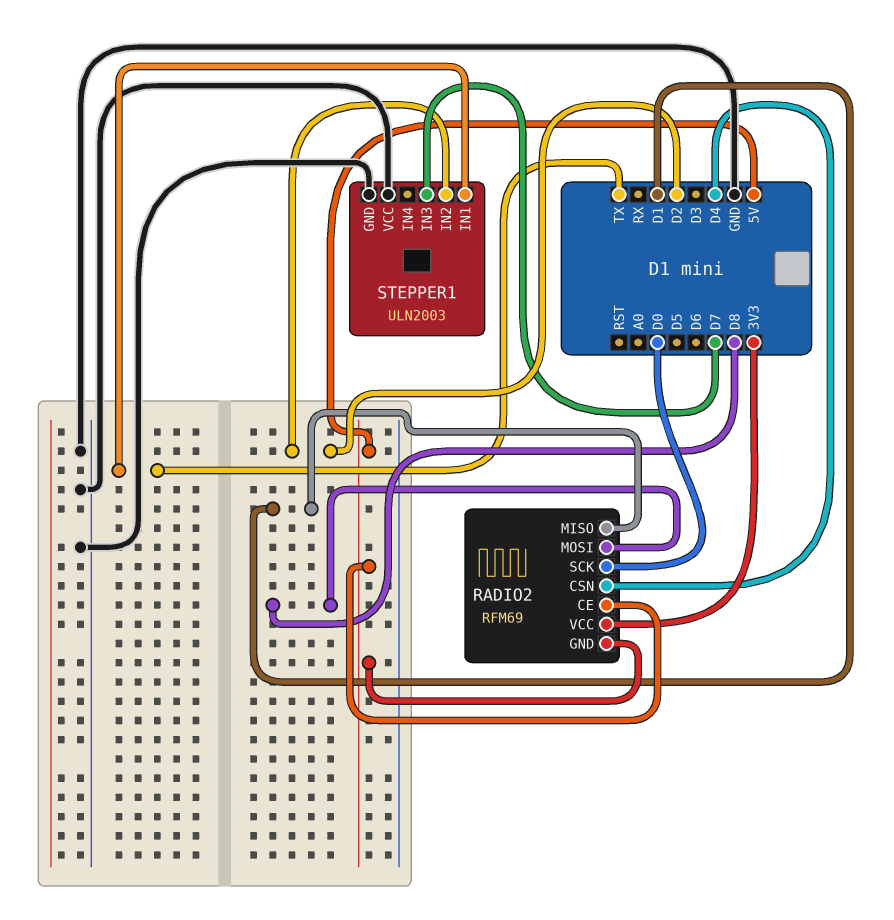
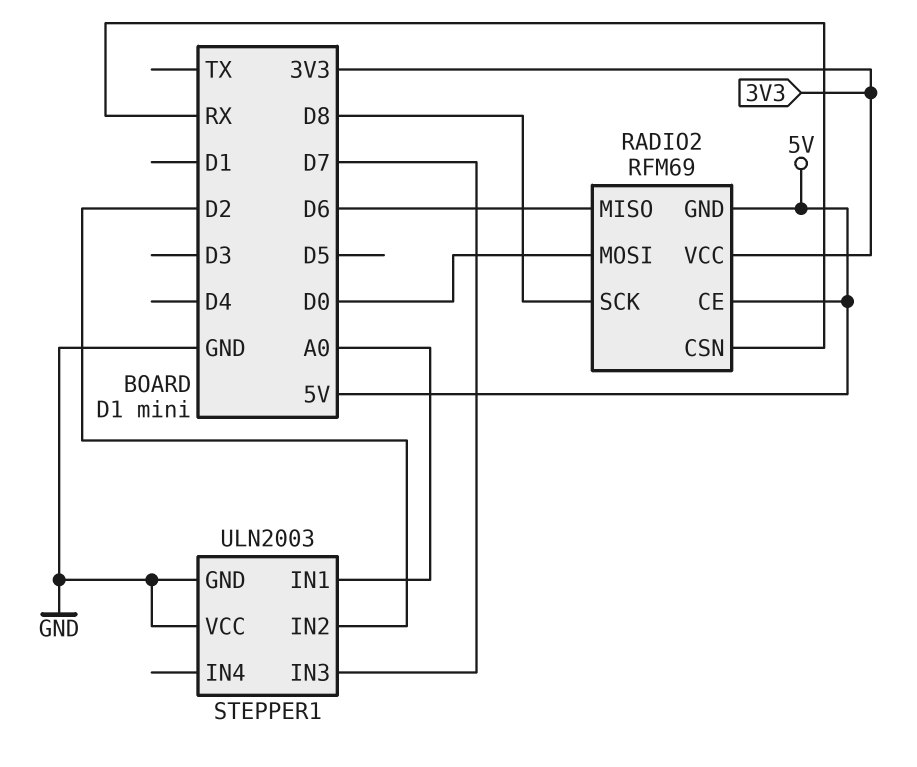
RADIO2 pin CSN: D4 -> RX
RADIO2 pin MISO: D1 -> D6
RADIO2 pin MOSI: D8 -> D0
RADIO2 pin SCK: D0 -> D8
STEPPER1 pin IN1: TX -> A0

